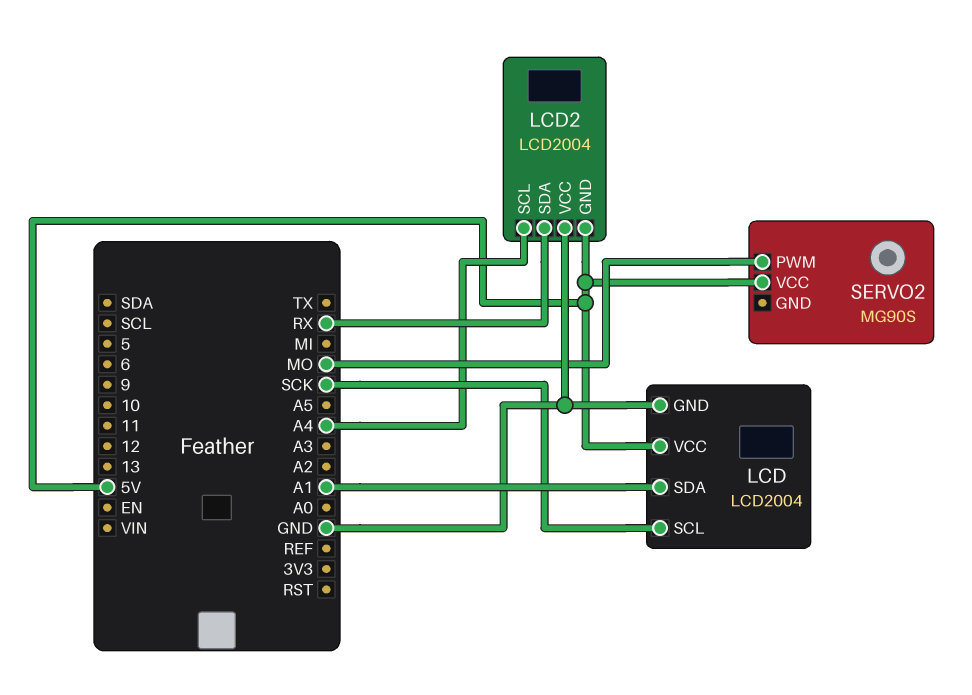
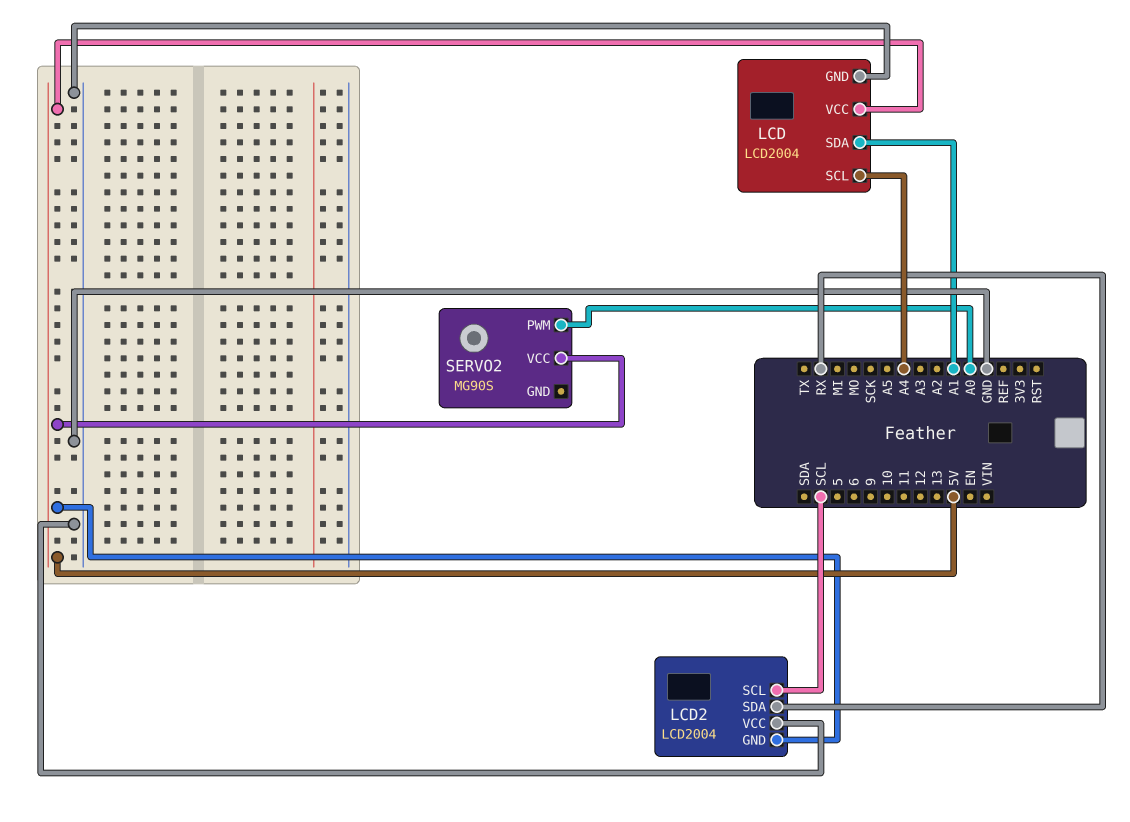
LCD pin SCL: SCK -> A4
LCD2 pin SCL: A4 -> SCL
SERVO2 pin PWM: MO -> A0

